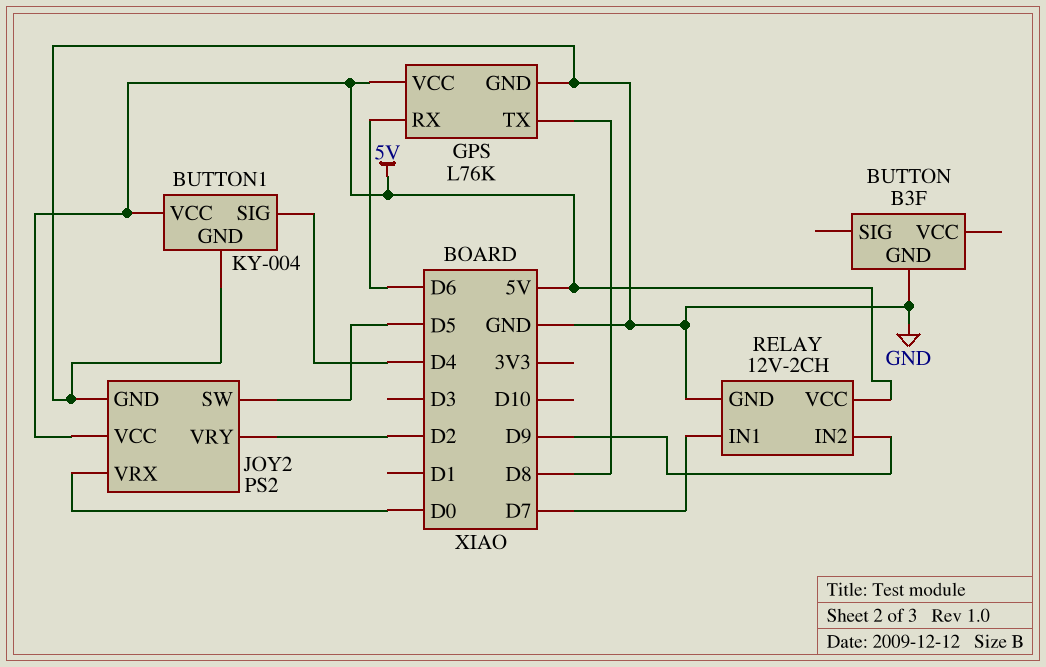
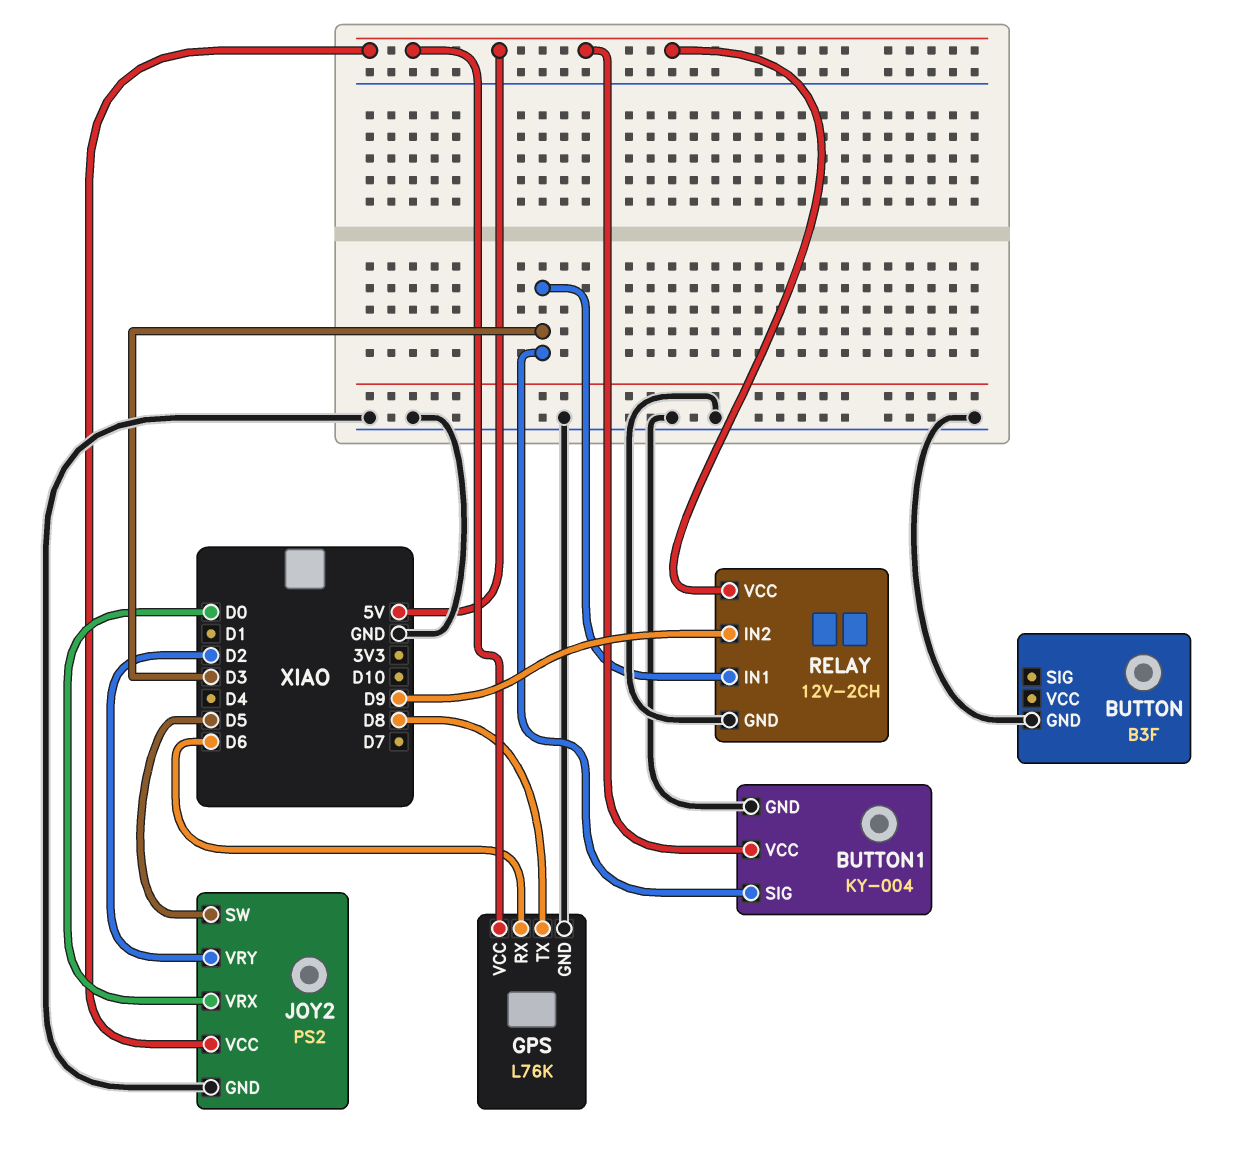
BUTTON1 pin SIG: D4 -> D3
RELAY pin IN1: D7 -> D3

